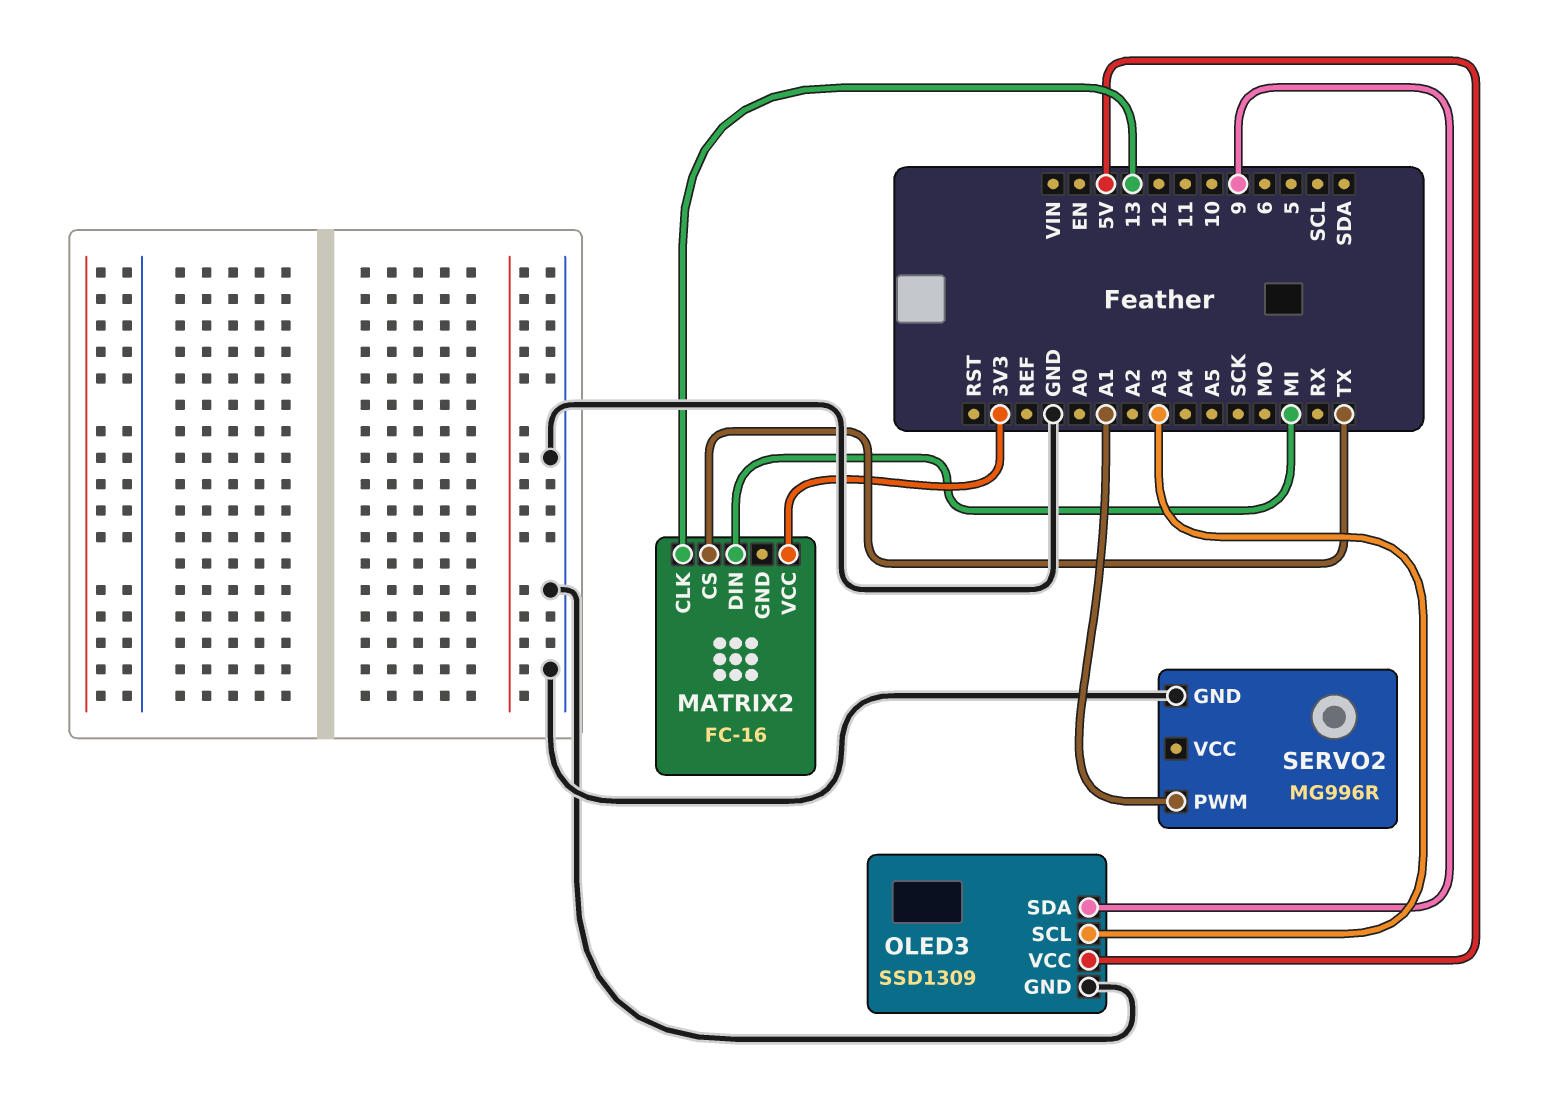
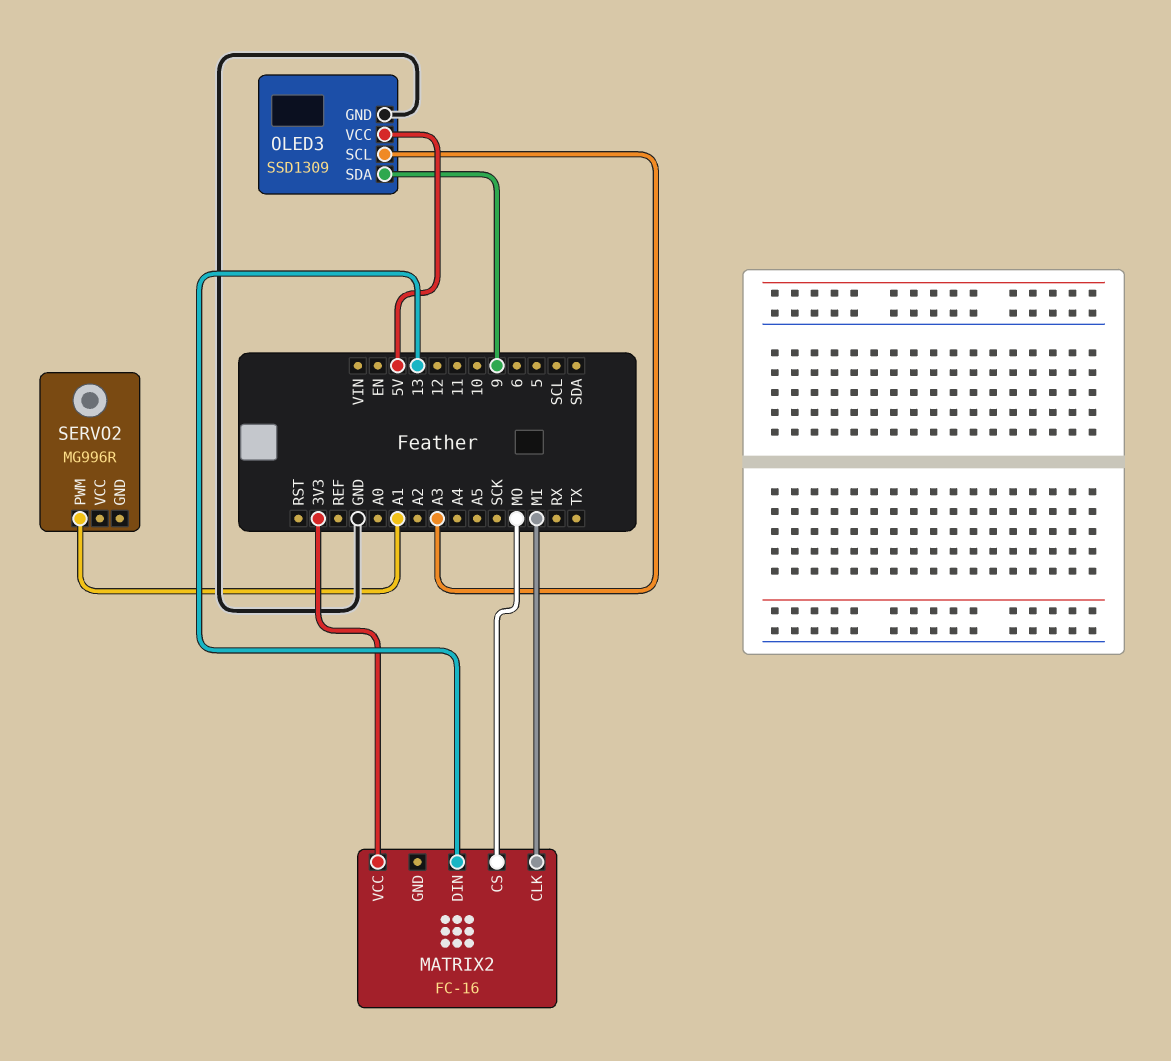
MATRIX2 pin CLK: 13 -> MI
MATRIX2 pin CS: TX -> MO
MATRIX2 pin DIN: MI -> 13
SERVO2 pin GND: GND -> none

